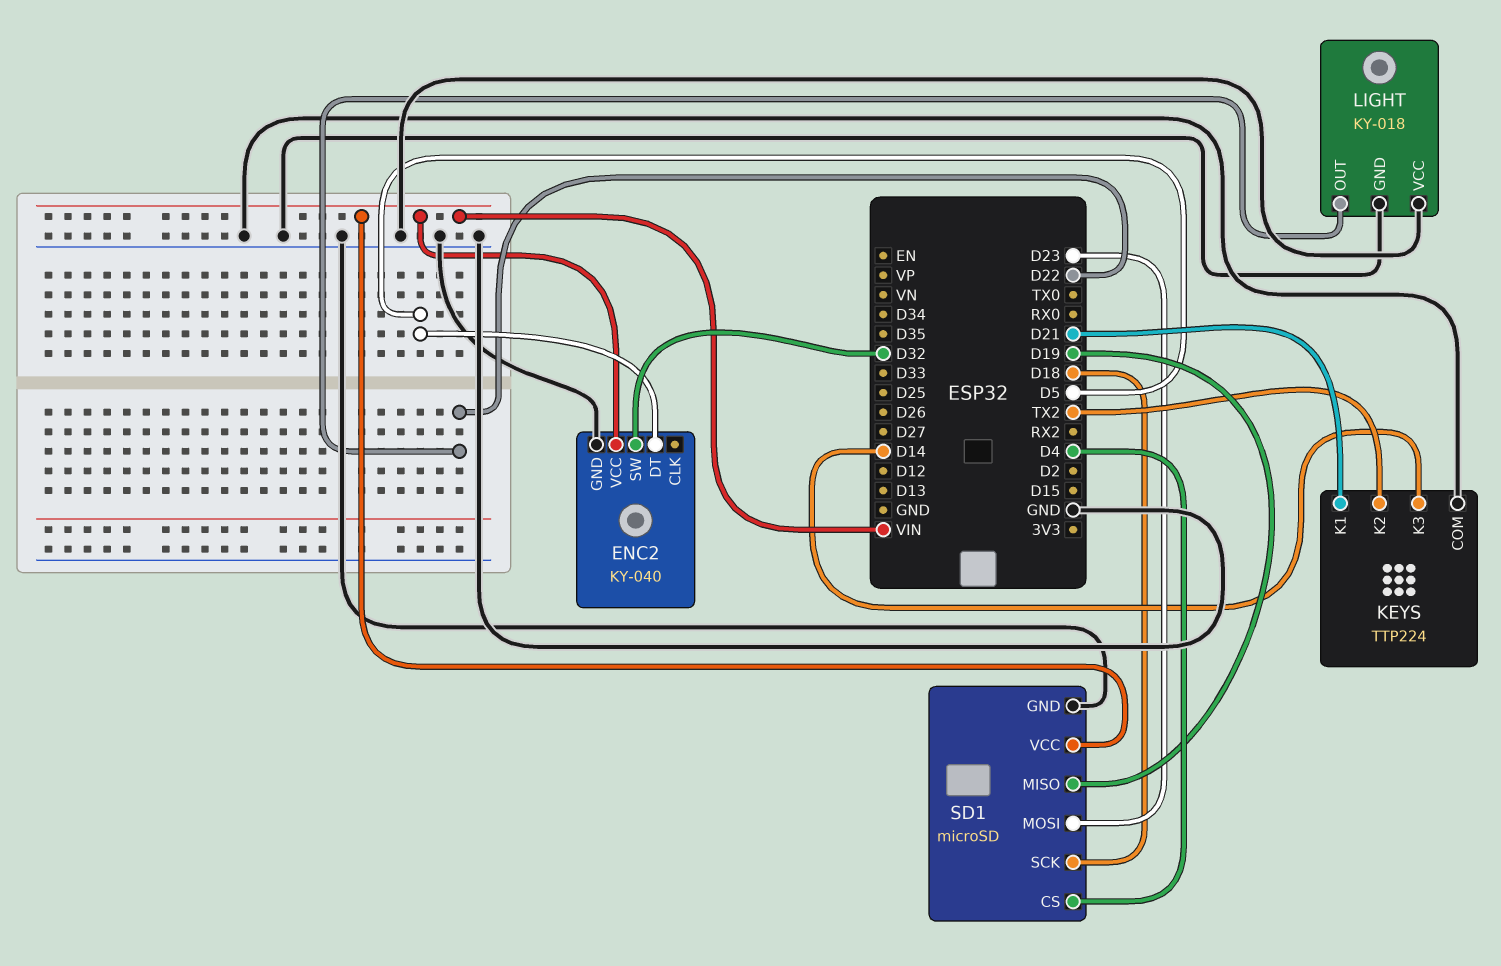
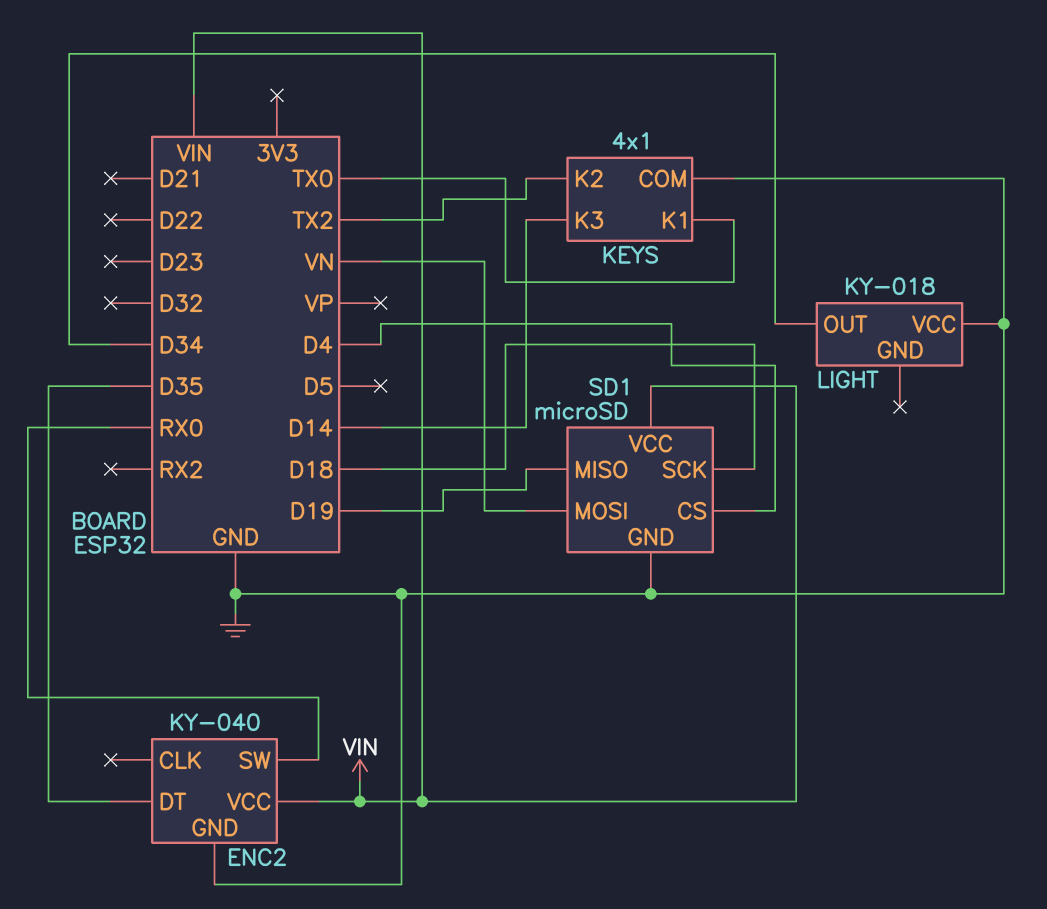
ENC2 pin DT: D5 -> D35
ENC2 pin SW: D32 -> RX0
KEYS: TTP224 -> 4x1
KEYS pin K1: D21 -> TX0
LIGHT pin GND: GND -> none
LIGHT pin OUT: D22 -> D34
SD1 pin MOSI: D23 -> VN

